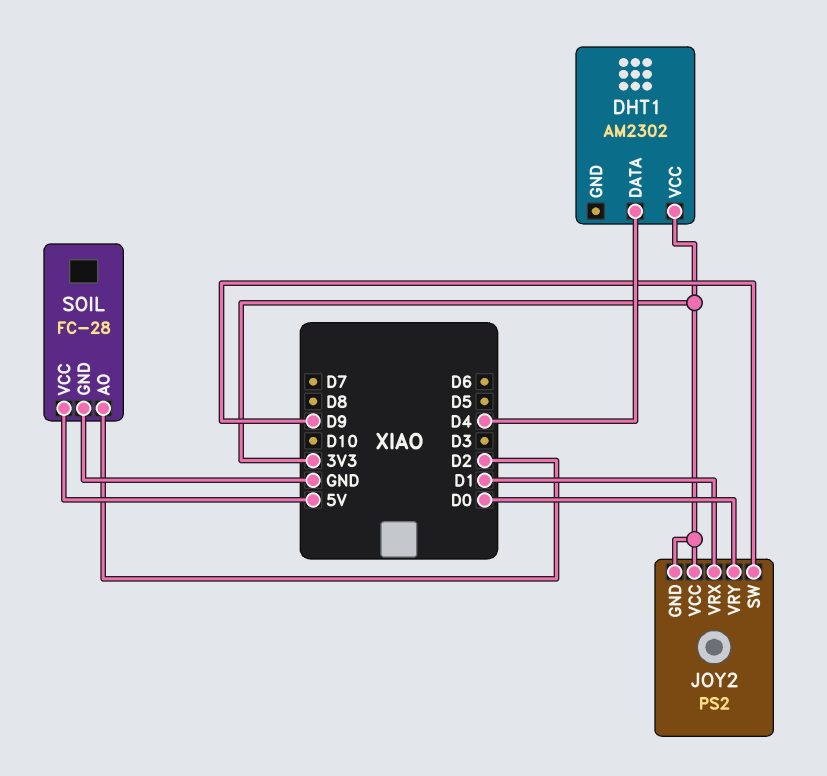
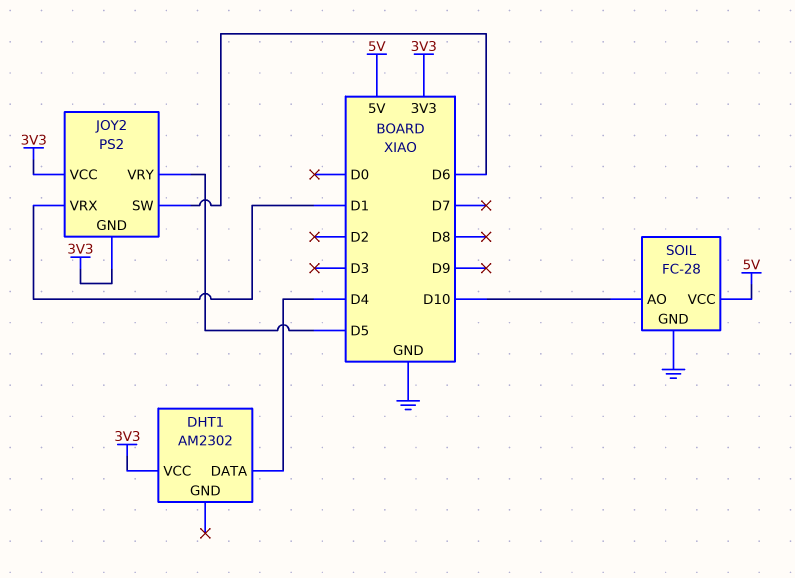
JOY2 pin SW: D9 -> D6
JOY2 pin VRY: D0 -> D5
SOIL pin AO: D2 -> D10

